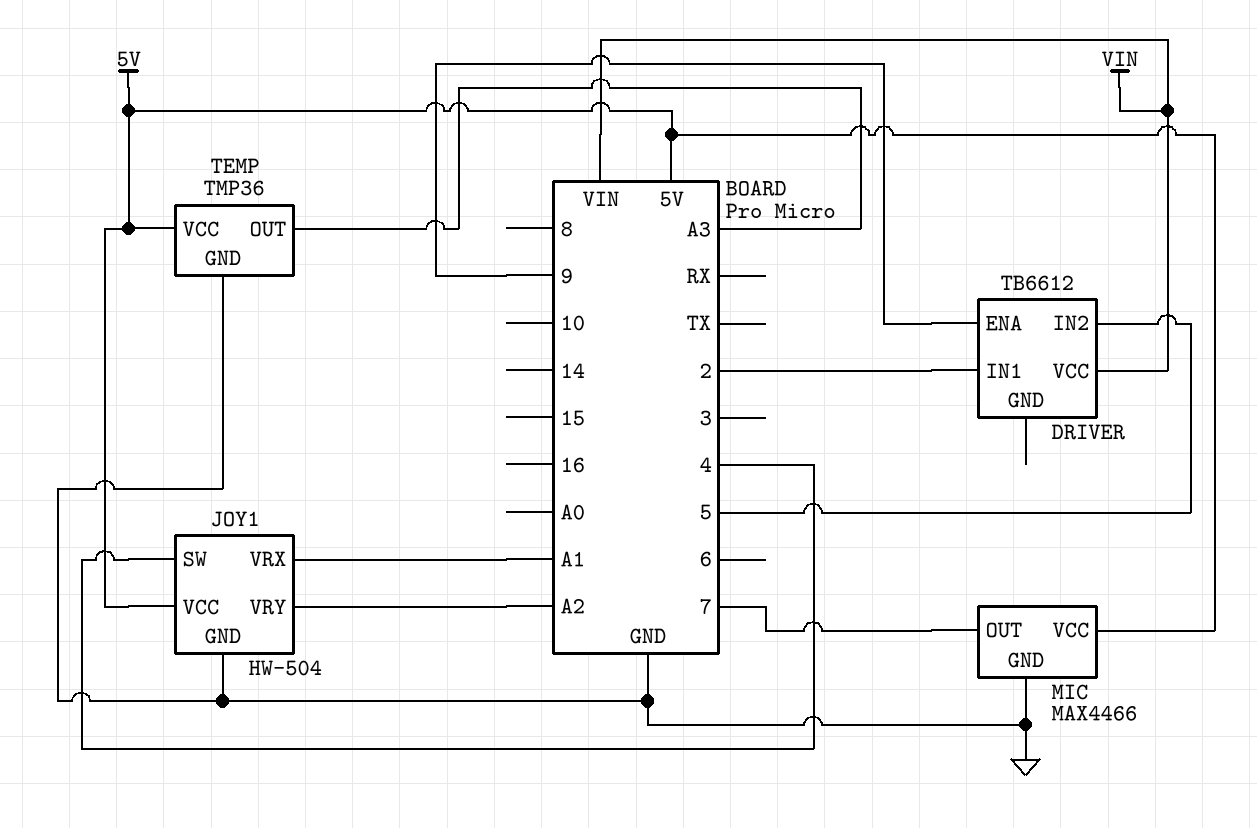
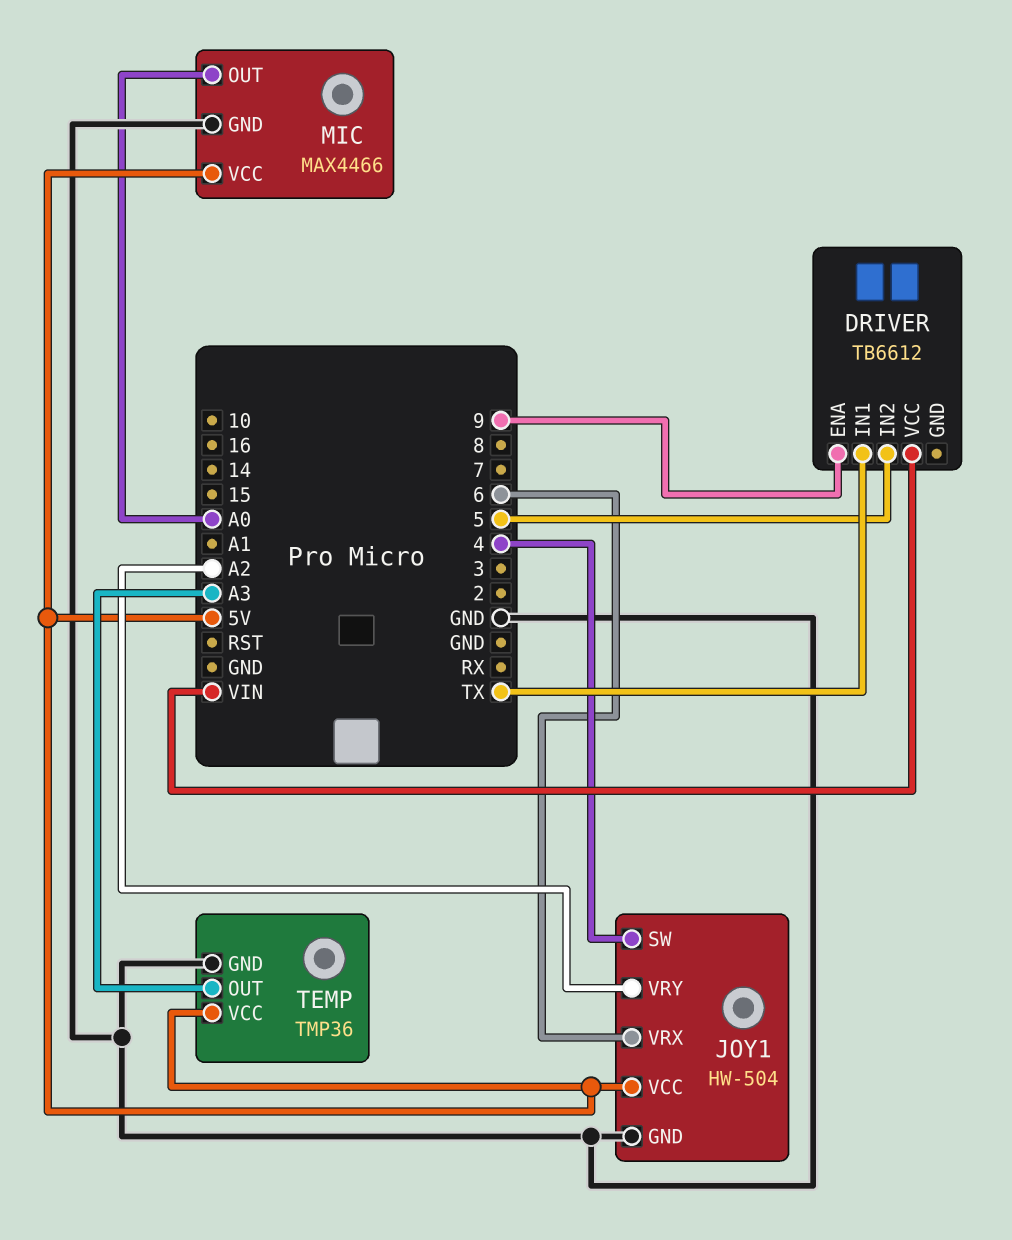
DRIVER pin IN1: 2 -> TX
JOY1 pin VRX: A1 -> 6
MIC pin OUT: 7 -> A0

